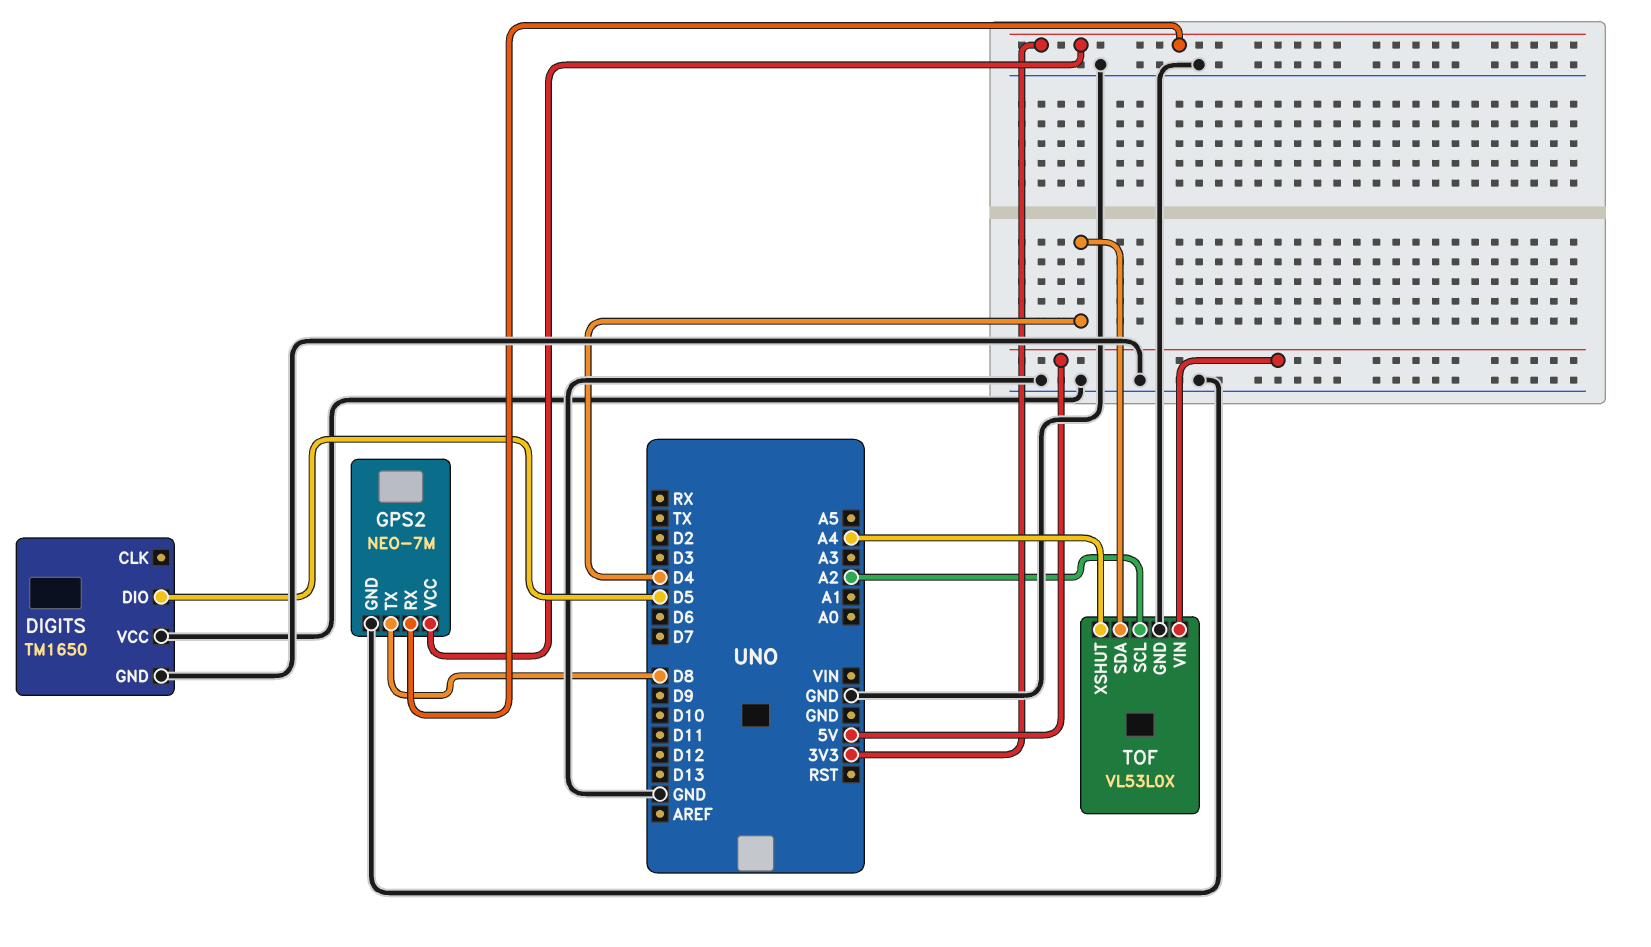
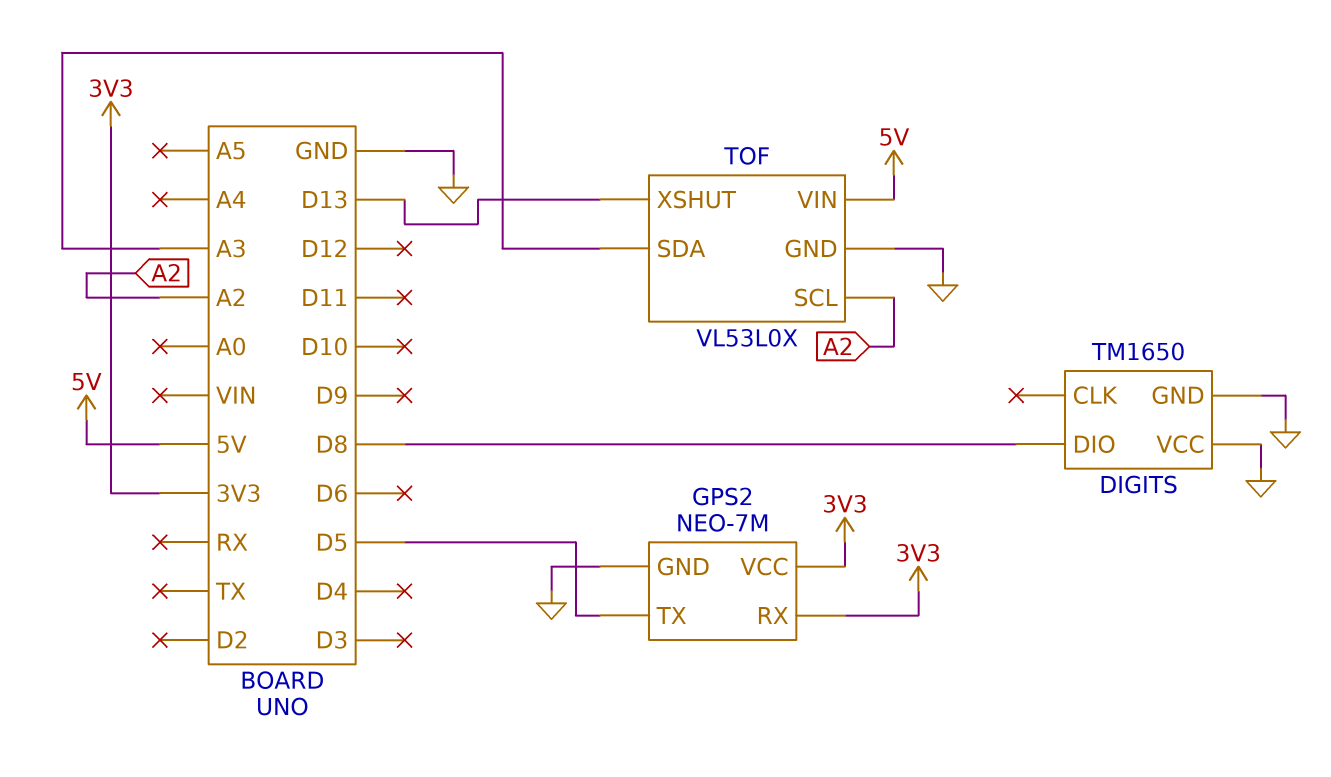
DIGITS pin DIO: D5 -> D8
GPS2 pin TX: D8 -> D5
TOF pin SDA: D4 -> A3
TOF pin XSHUT: A4 -> D13

